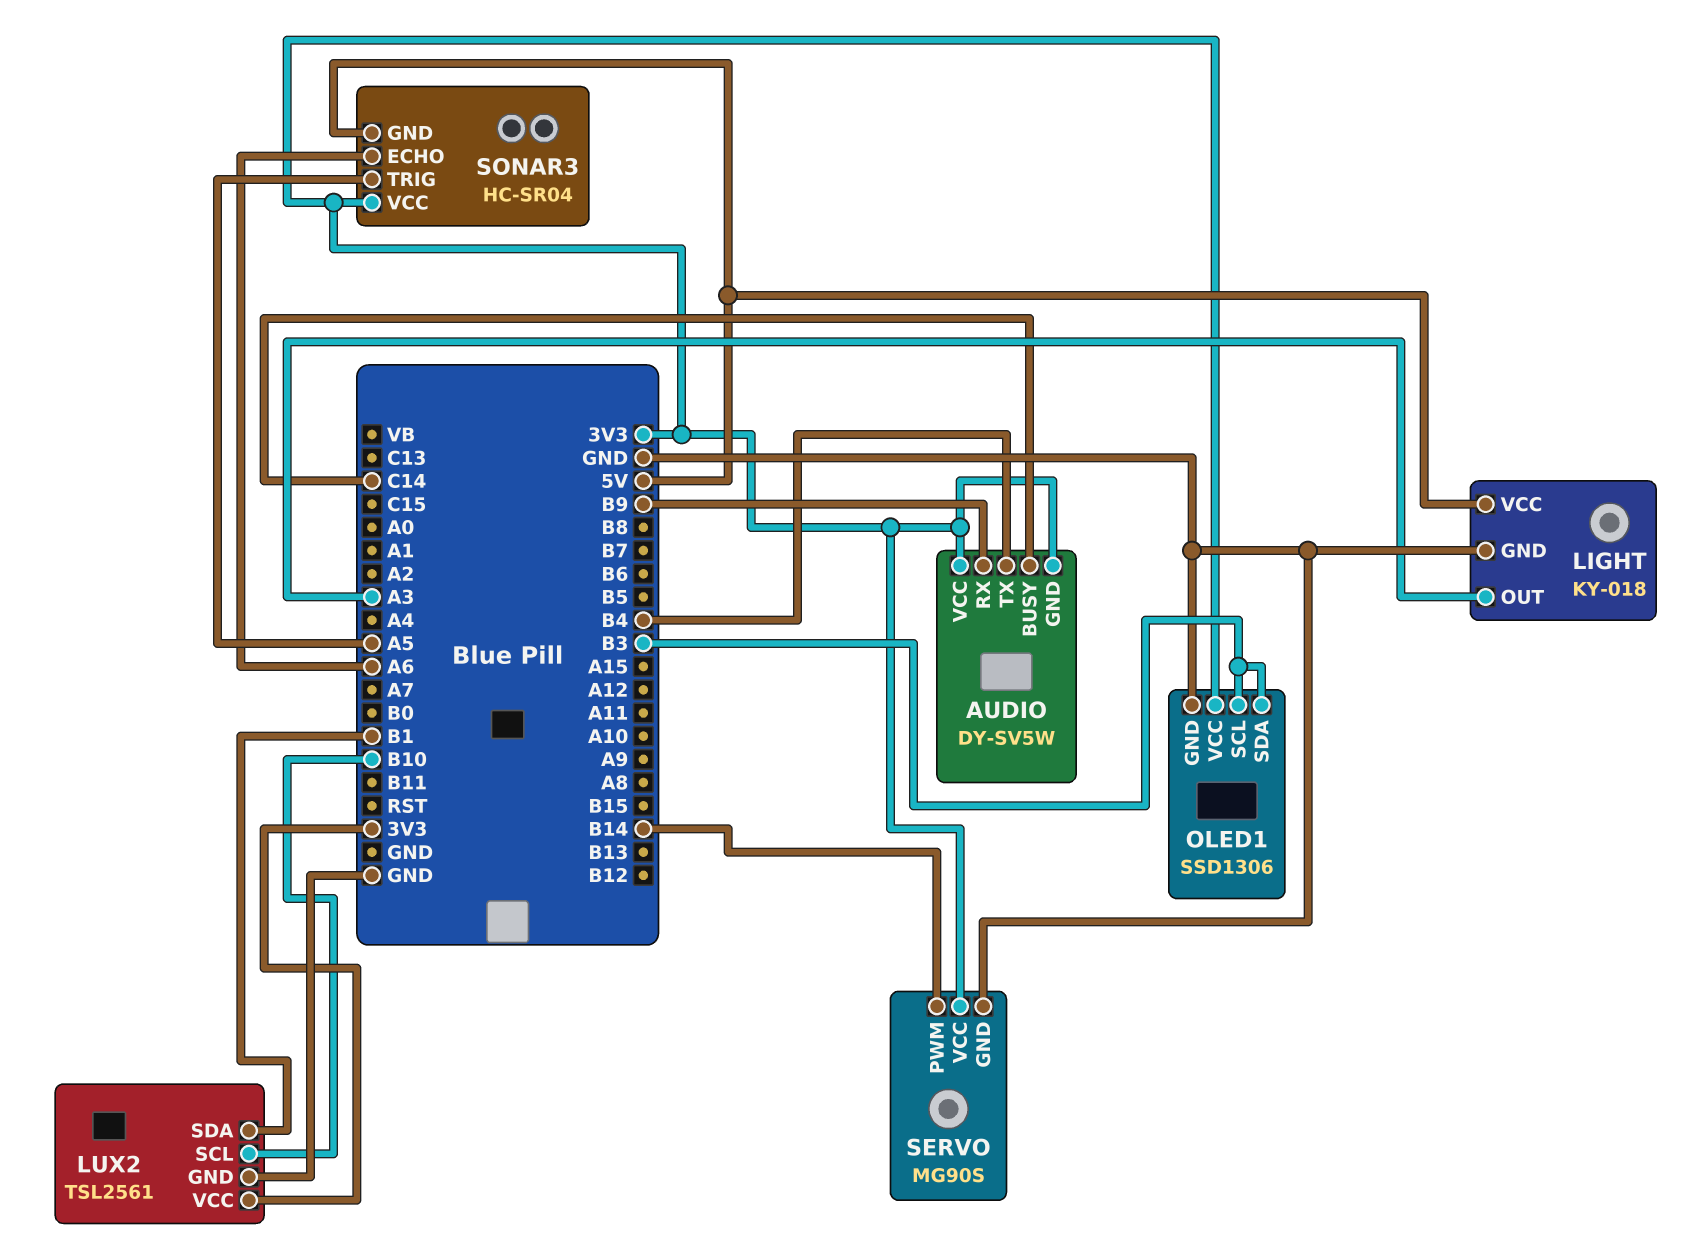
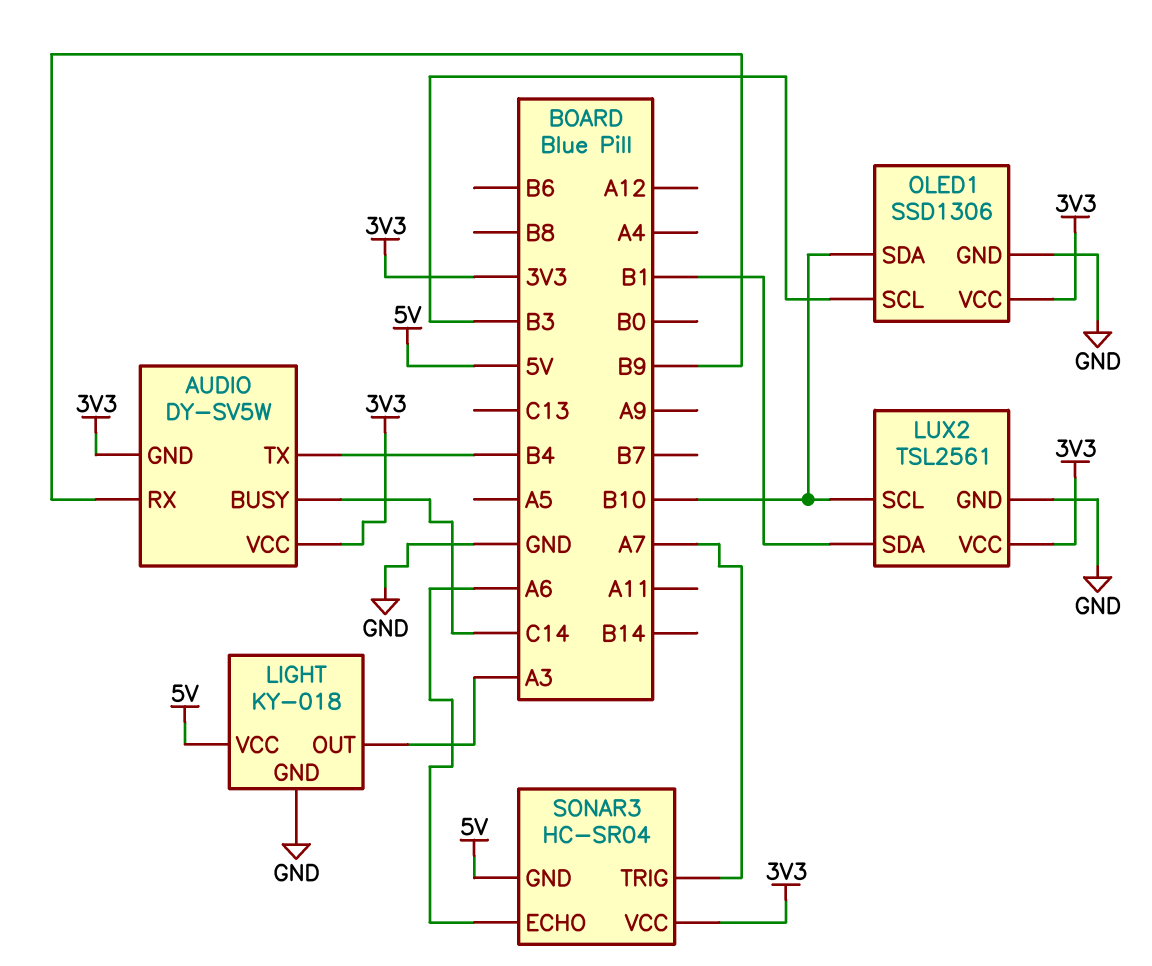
OLED1 pin SDA: B3 -> B10
SERVO: MG90S -> none
SERVO pin GND: GND -> none
SERVO pin PWM: B14 -> none
SERVO pin VCC: 3V3 -> none
SONAR3 pin TRIG: A5 -> A7

